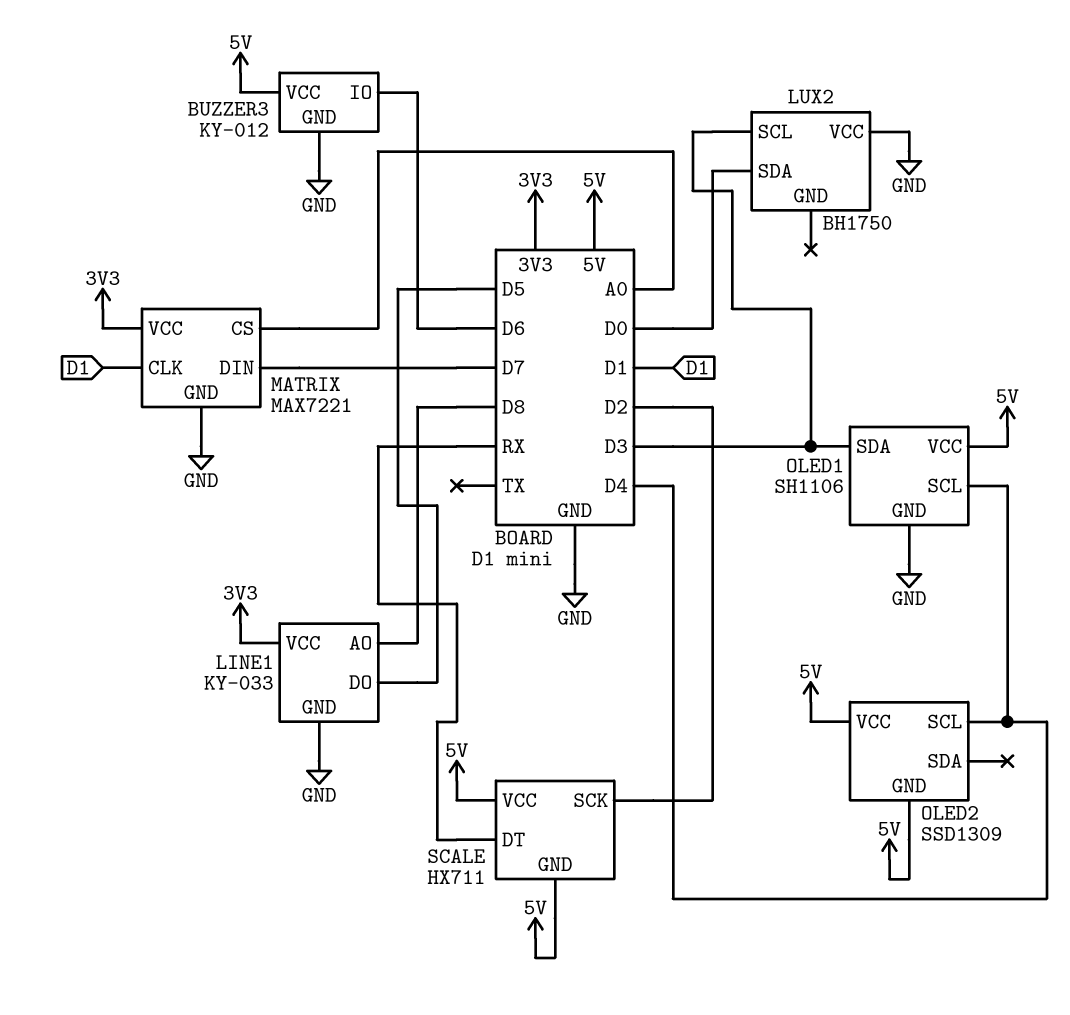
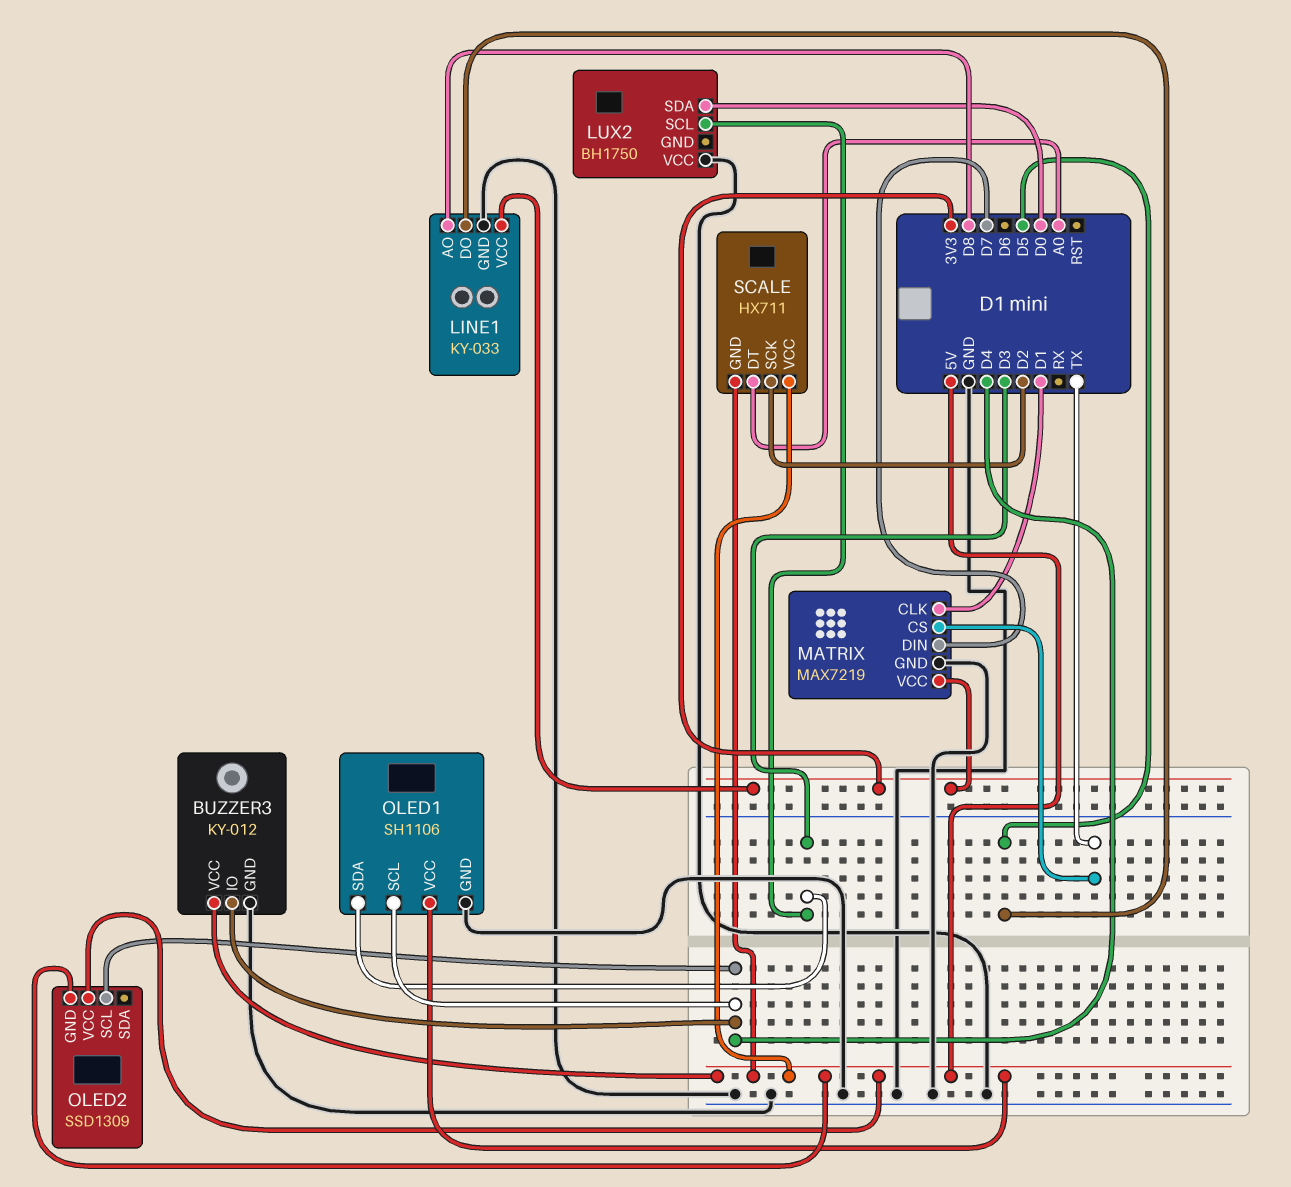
BUZZER3 pin IO: D6 -> D4
MATRIX: MAX7221 -> MAX7219
MATRIX pin CS: A0 -> TX
SCALE pin DT: RX -> A0

